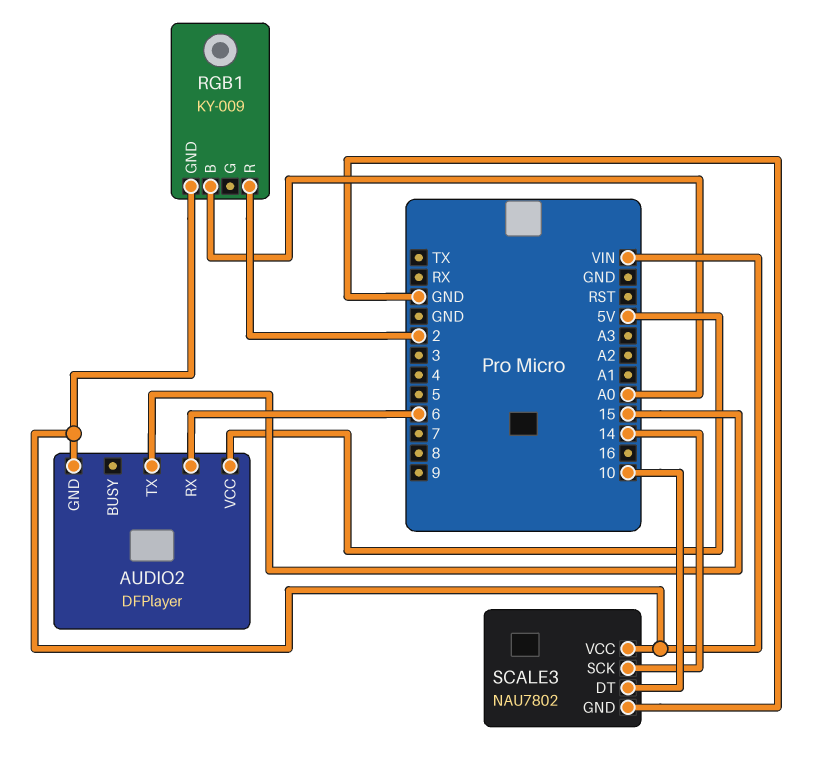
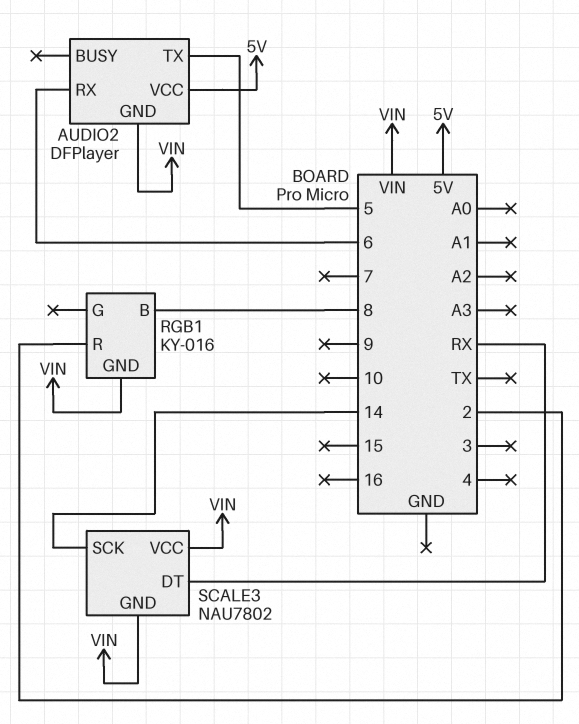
AUDIO2 pin TX: 15 -> 5
RGB1: KY-009 -> KY-016
RGB1 pin B: A0 -> 8
SCALE3 pin DT: 10 -> RX
SCALE3 pin GND: GND -> VIN

